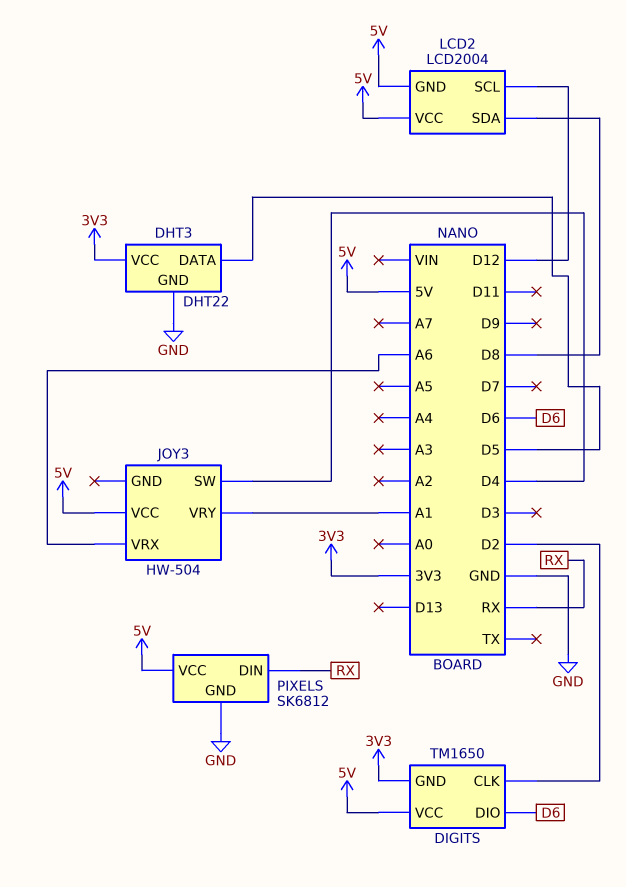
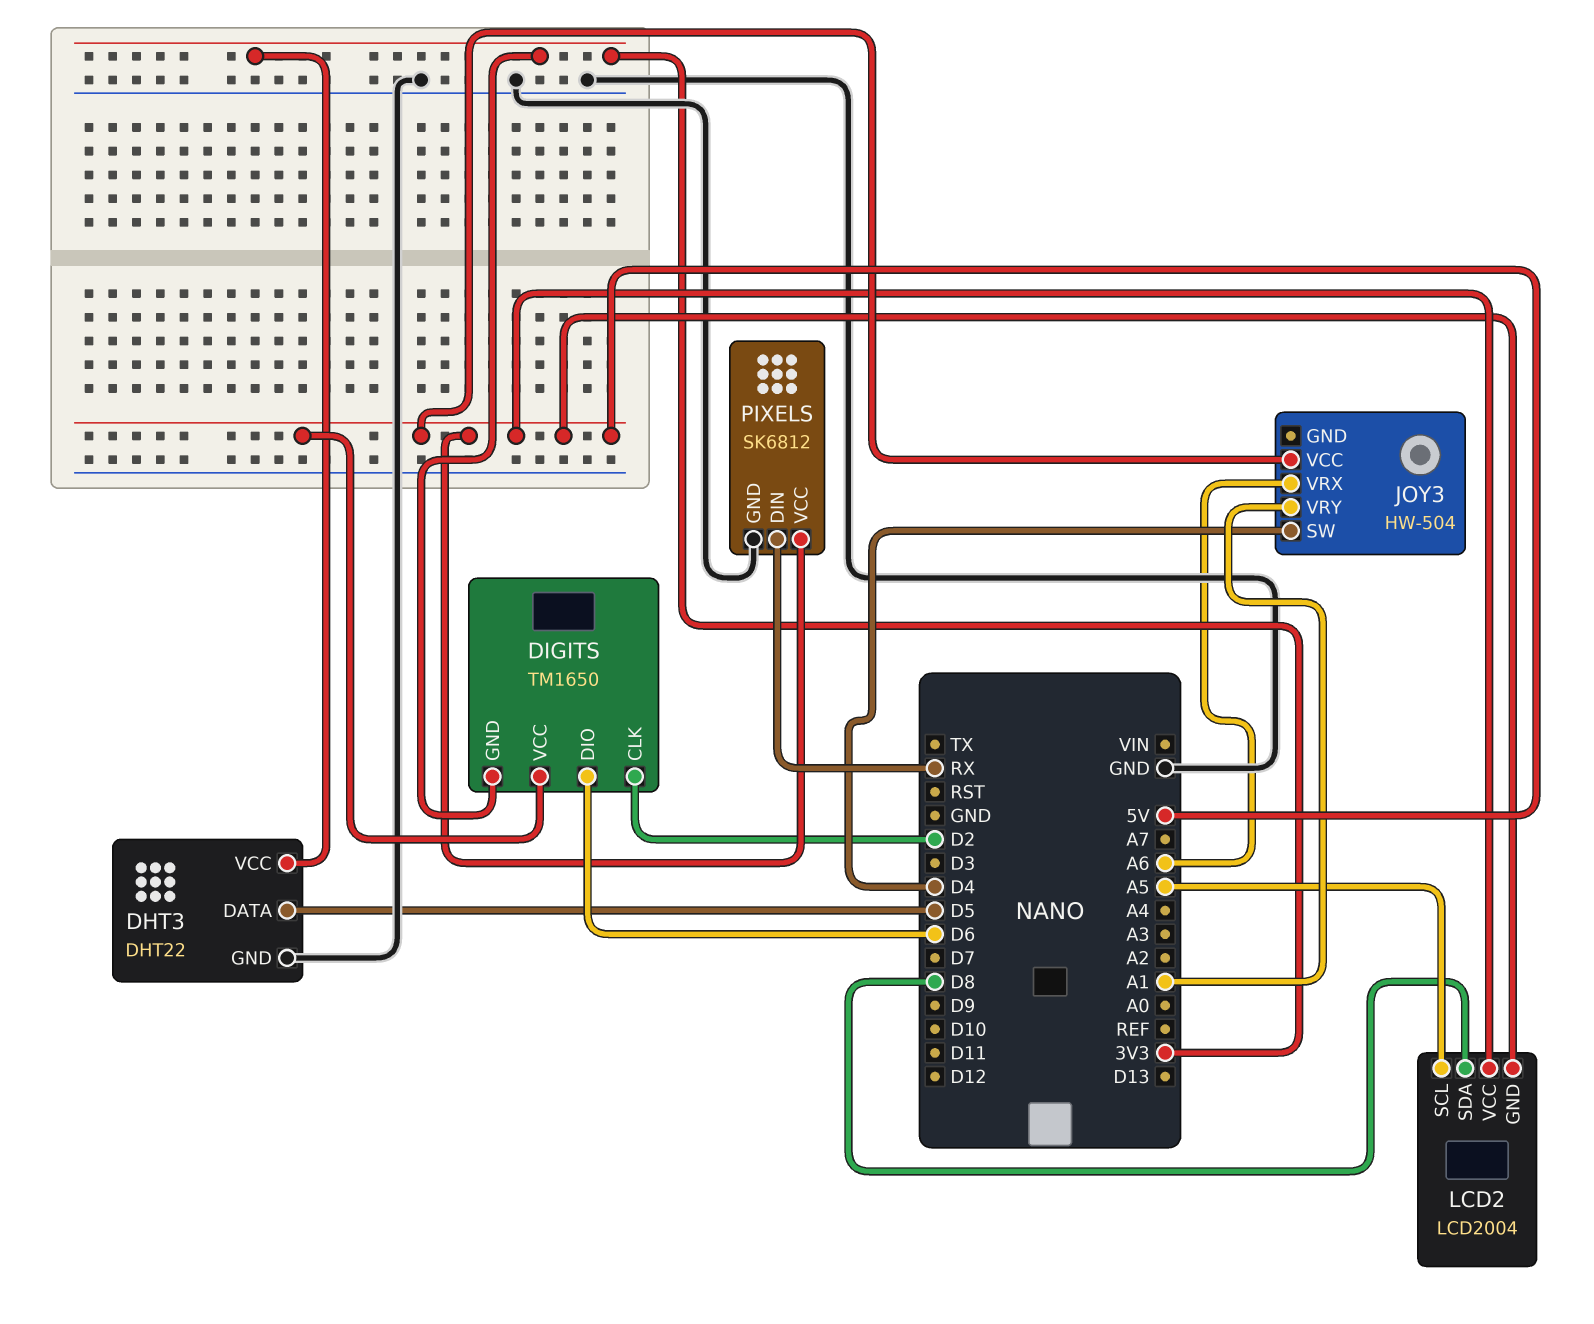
LCD2 pin SCL: D12 -> A5

